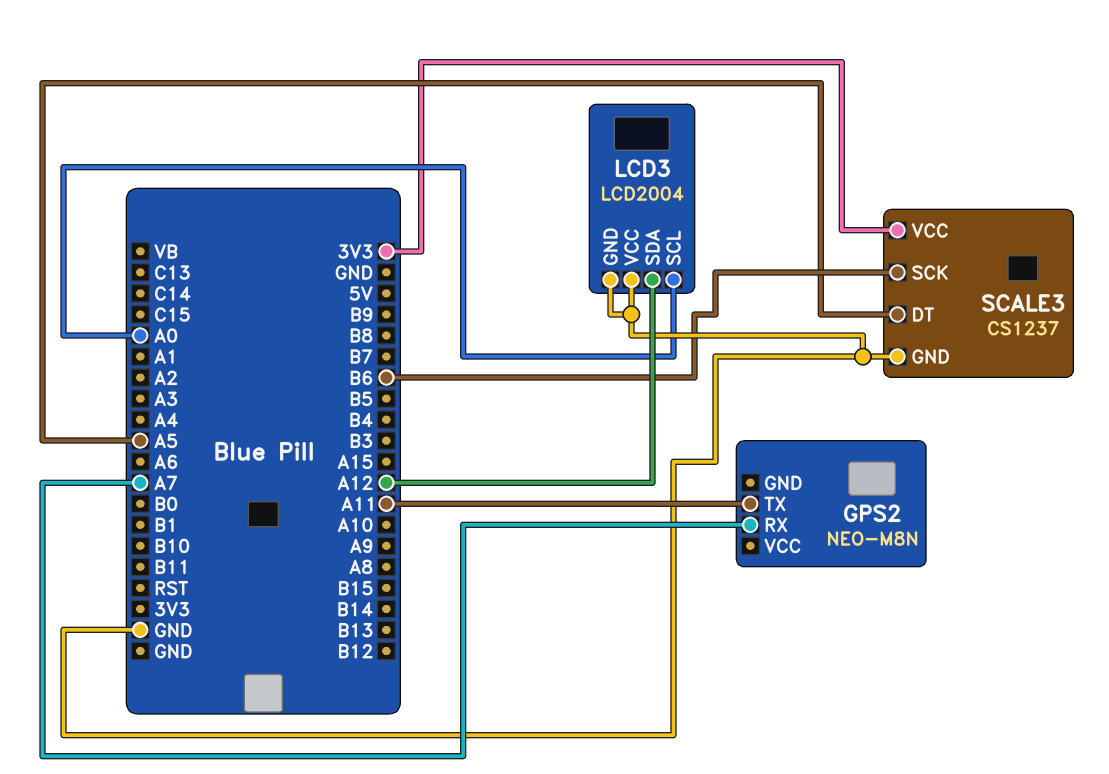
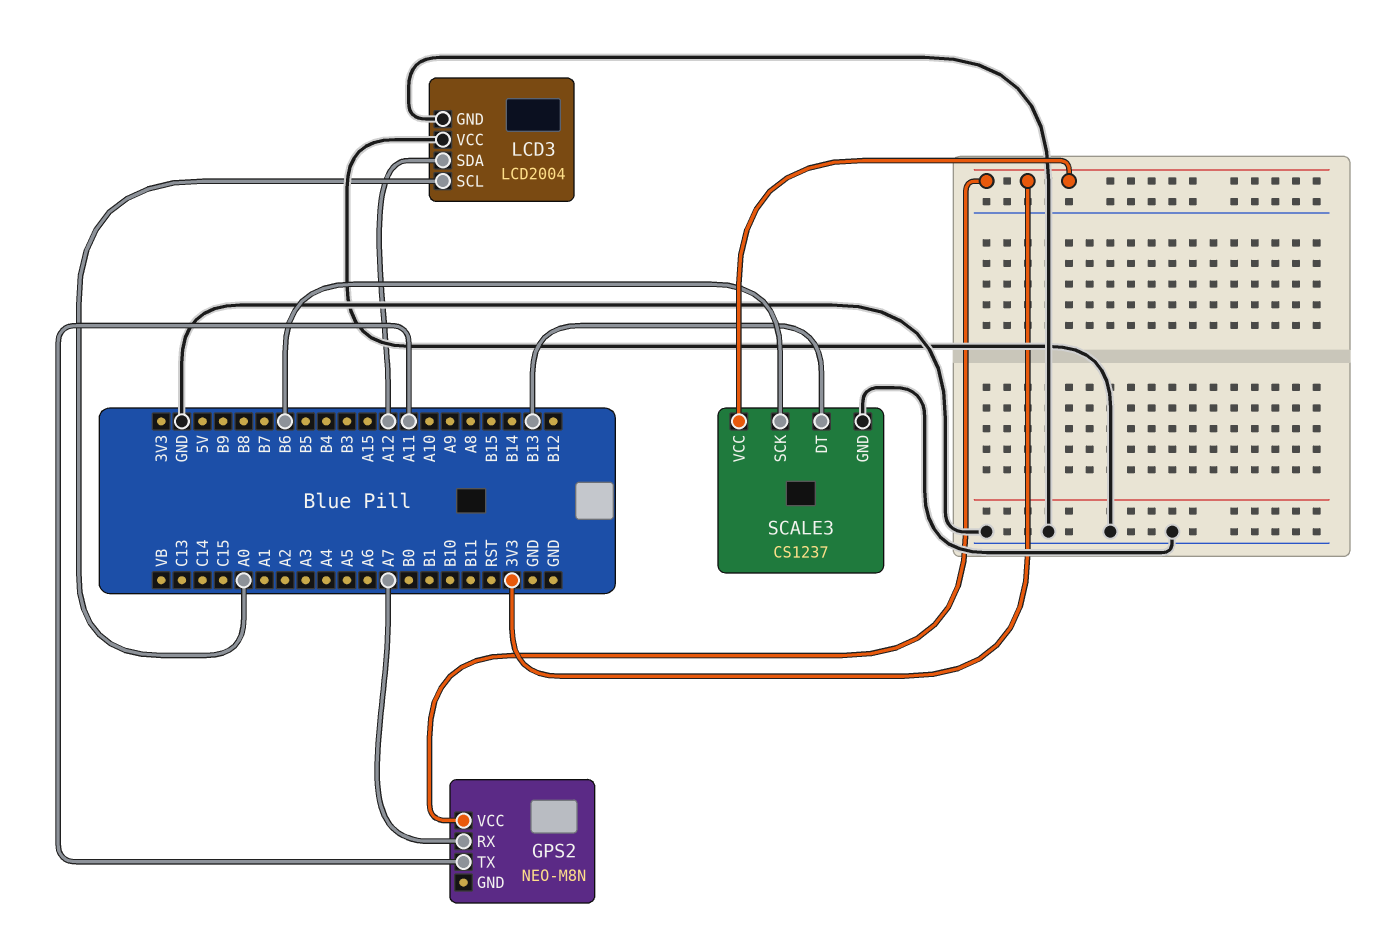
GPS2 pin VCC: none -> 3V3
SCALE3 pin DT: A5 -> B13

